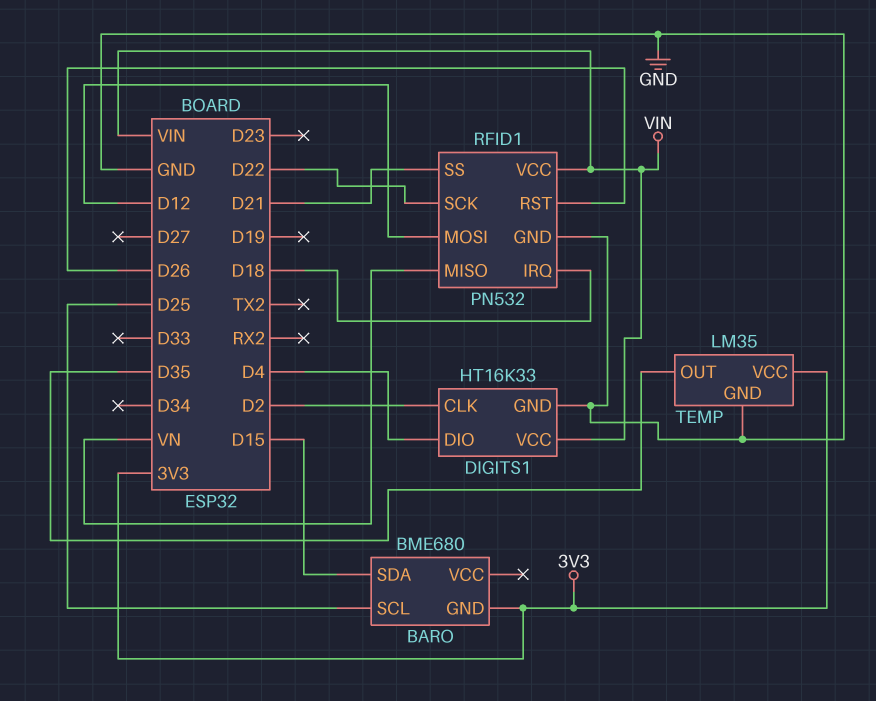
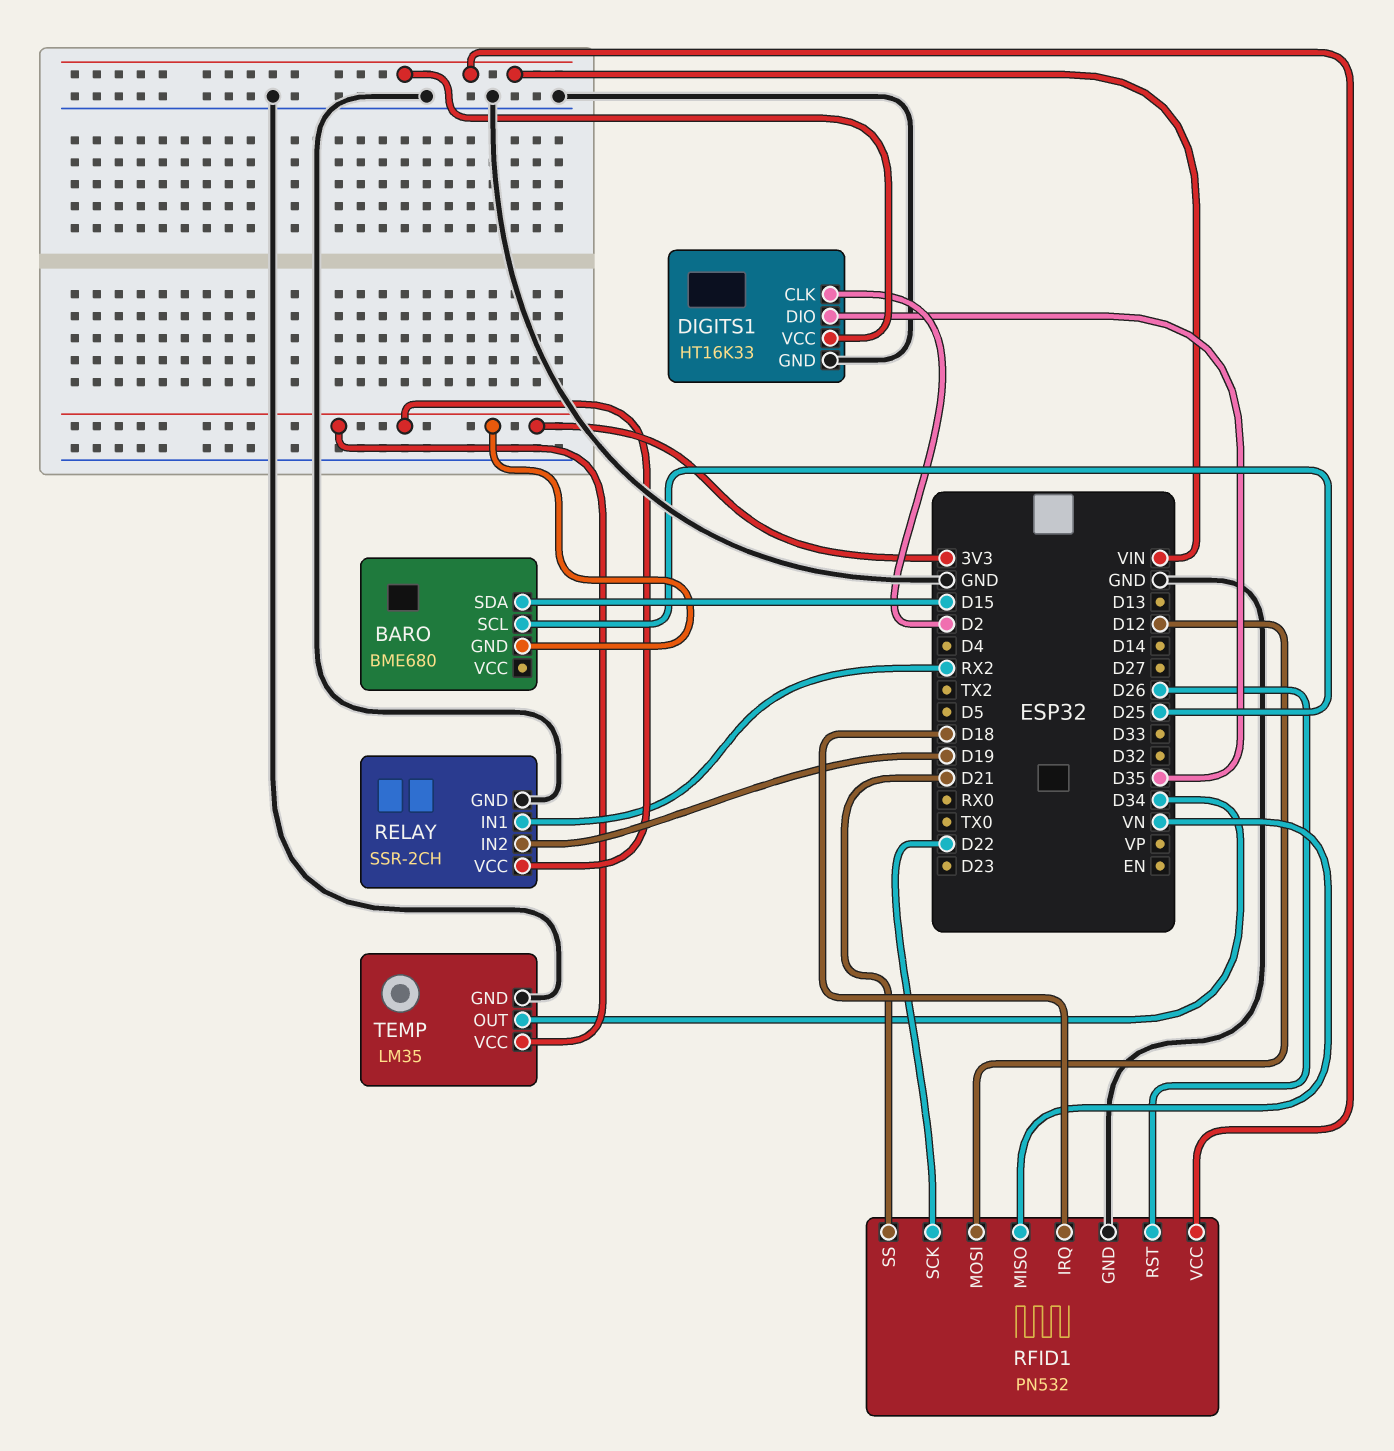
DIGITS1 pin DIO: D4 -> D35
RELAY: none -> SSR-2CH
RELAY pin GND: none -> GND
RELAY pin IN1: none -> RX2
RELAY pin IN2: none -> D19
RELAY pin VCC: none -> 3V3
TEMP pin OUT: D35 -> D34

